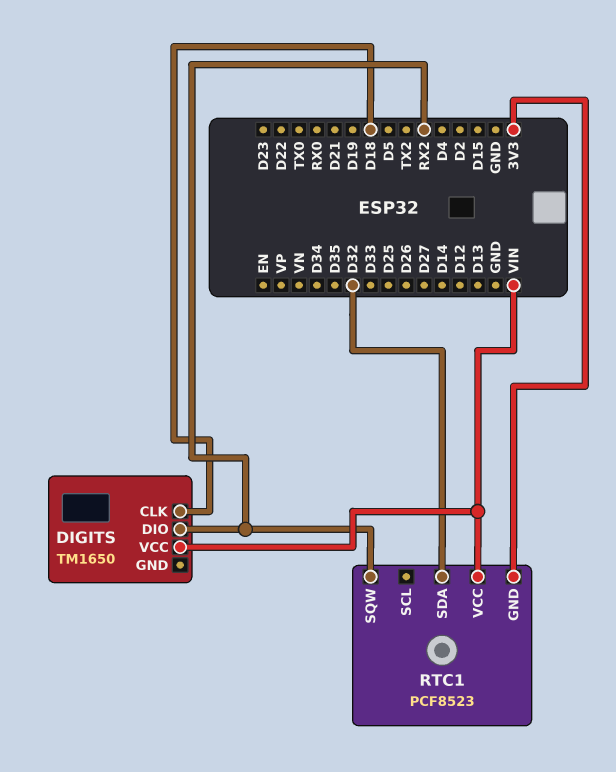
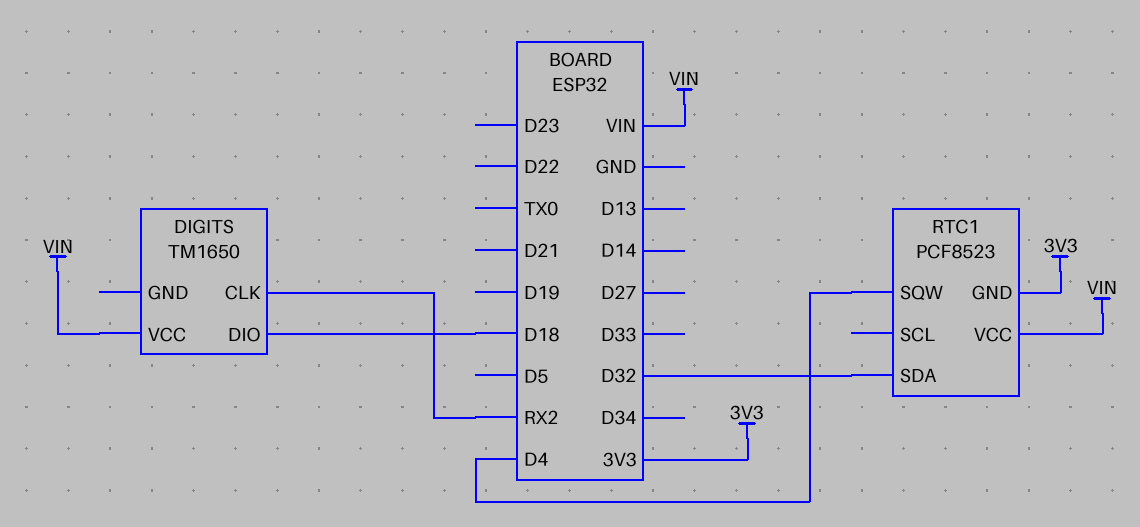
DIGITS pin CLK: D18 -> RX2
DIGITS pin DIO: RX2 -> D18
RTC1 pin SQW: RX2 -> D4

